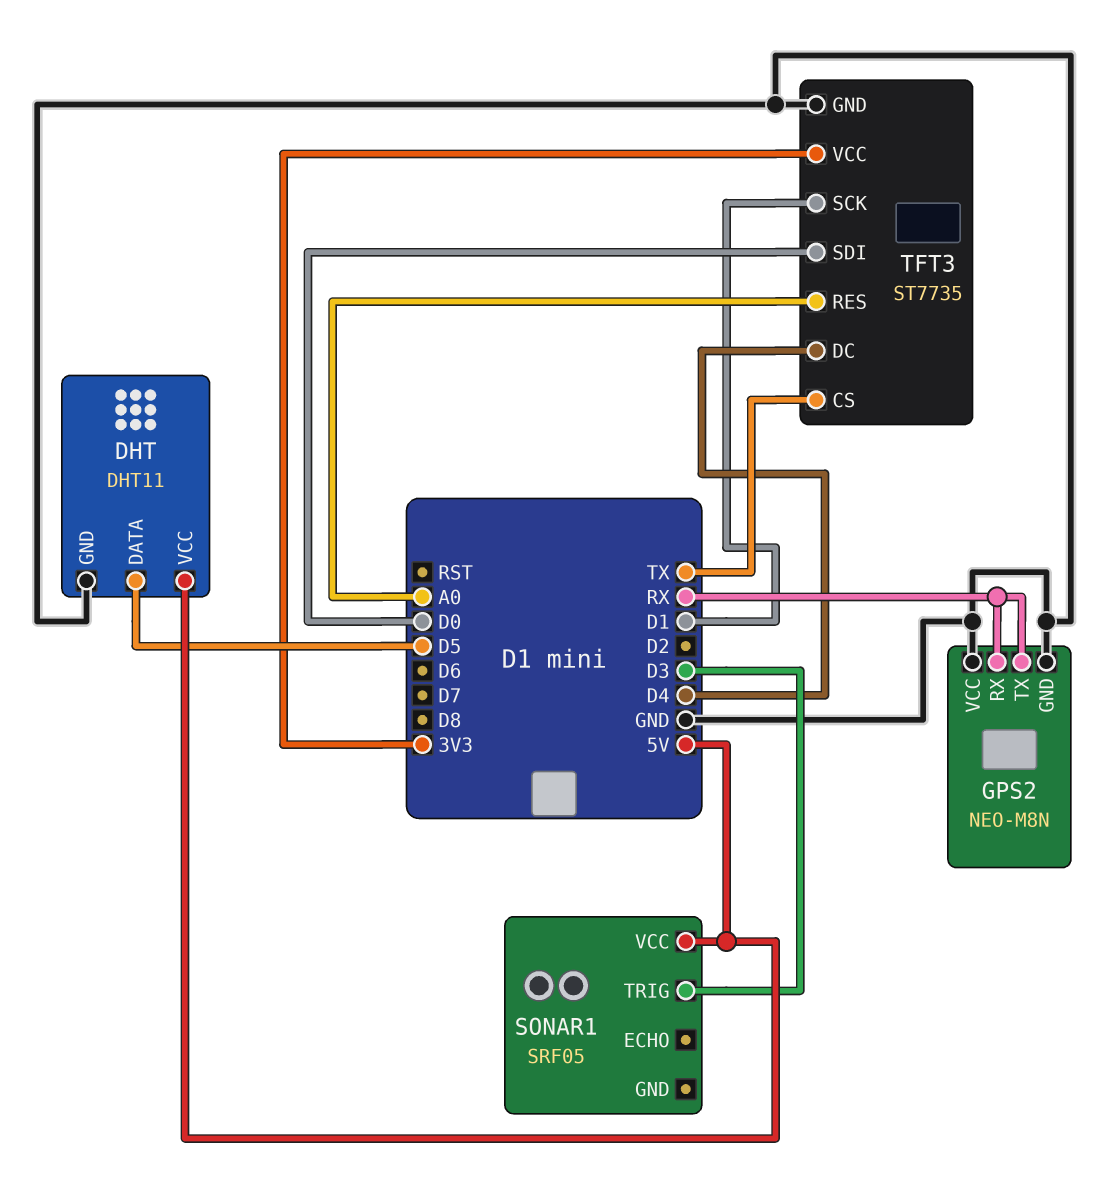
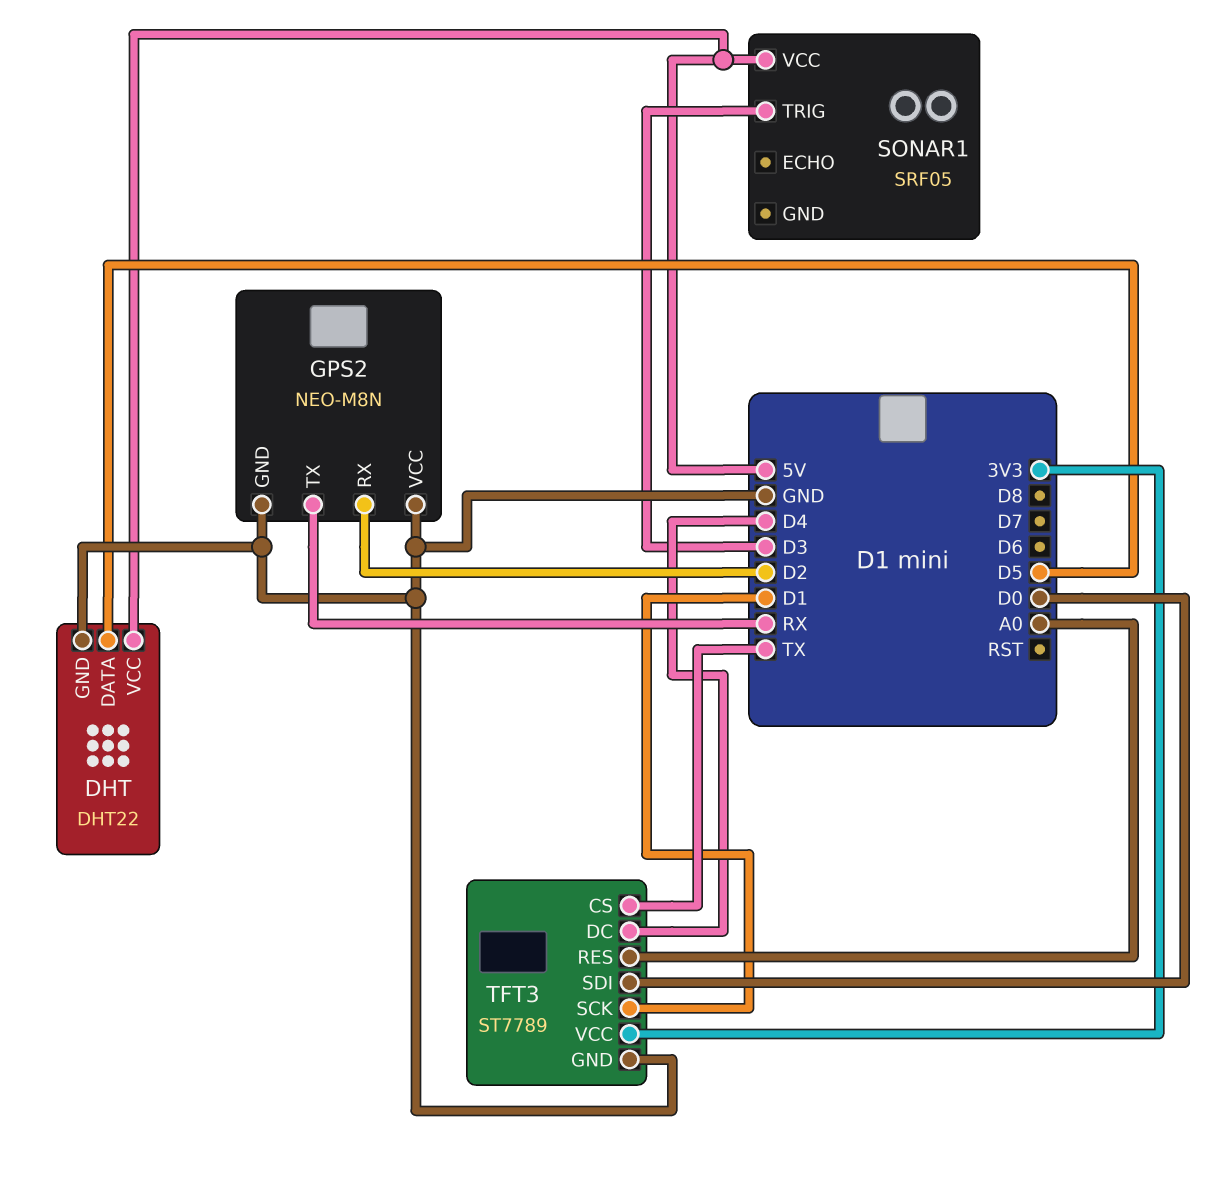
DHT: DHT11 -> DHT22
GPS2 pin RX: RX -> D2
TFT3: ST7735 -> ST7789

